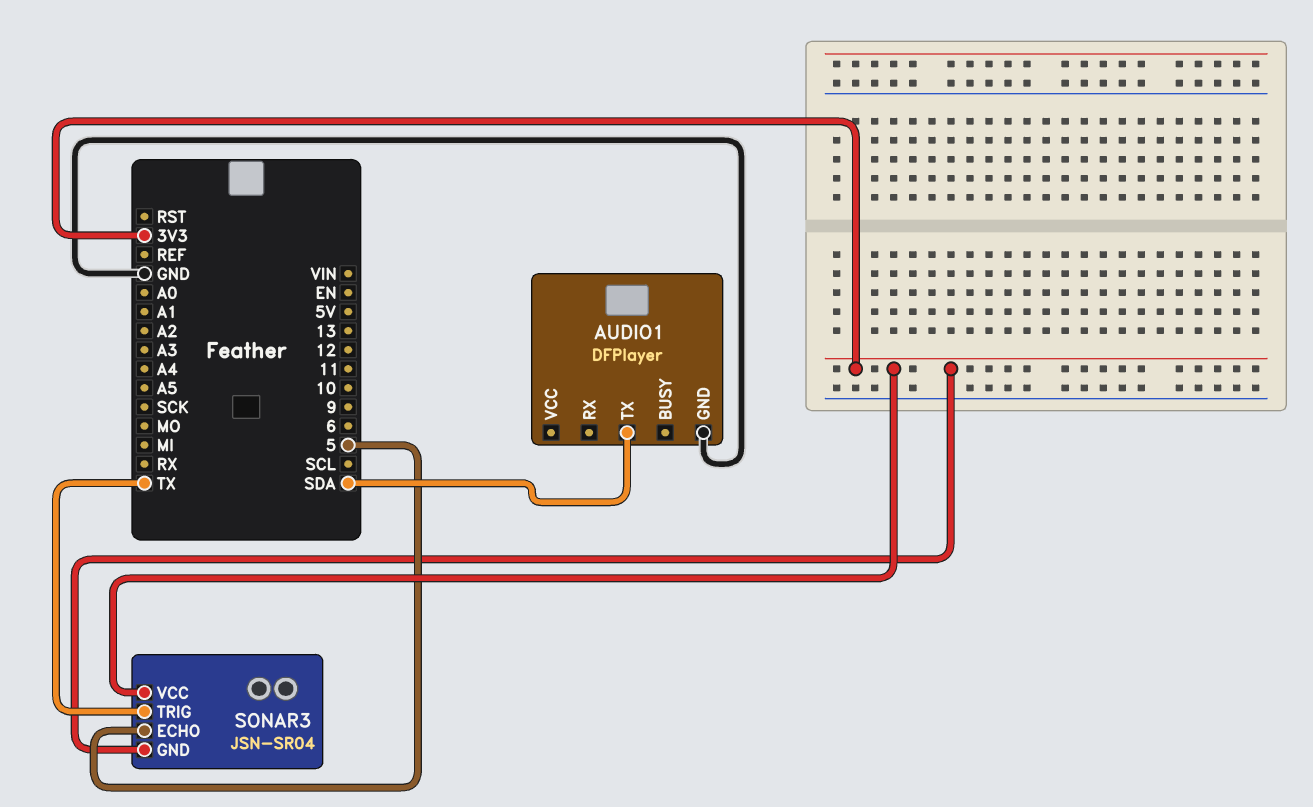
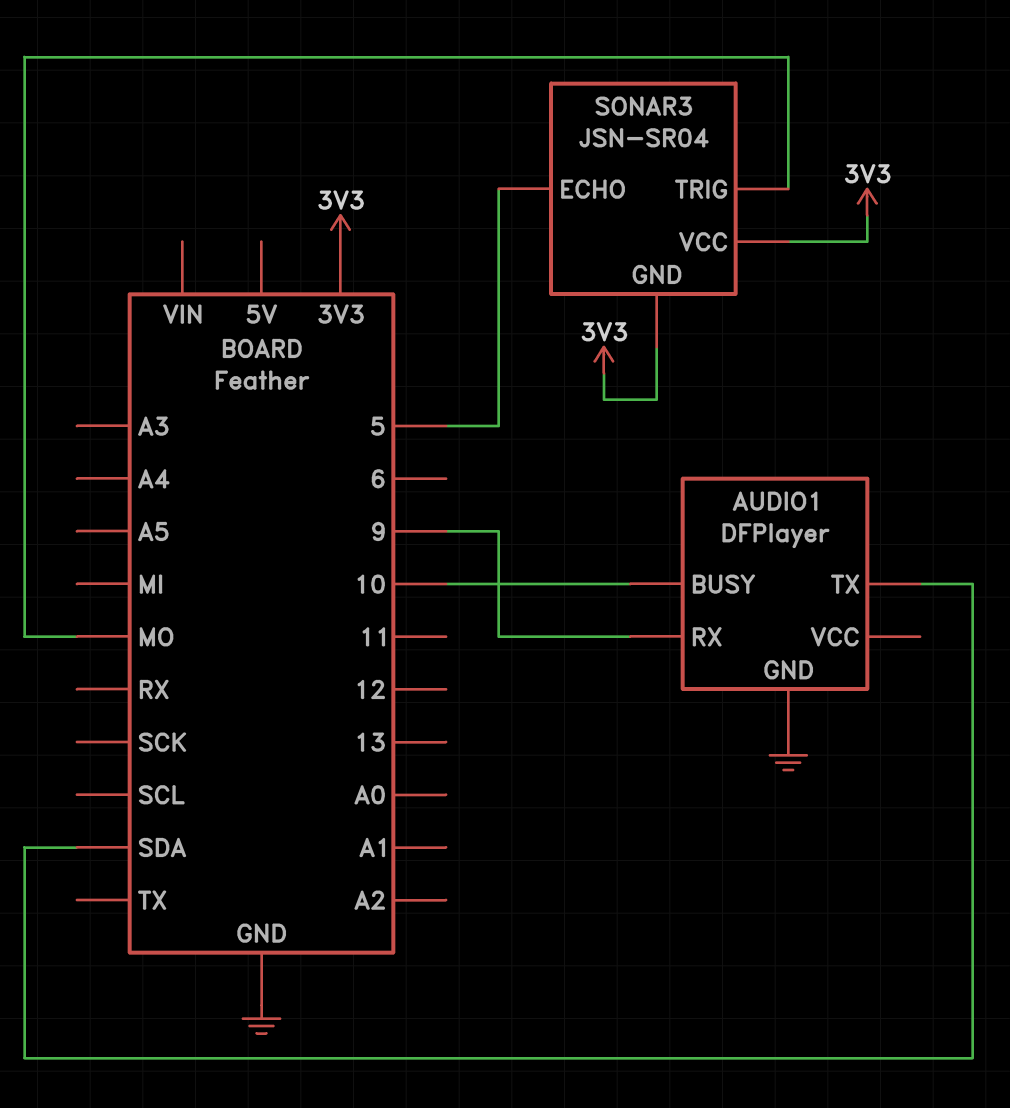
AUDIO1 pin BUSY: none -> 10
AUDIO1 pin RX: none -> 9
SONAR3 pin TRIG: TX -> MO

